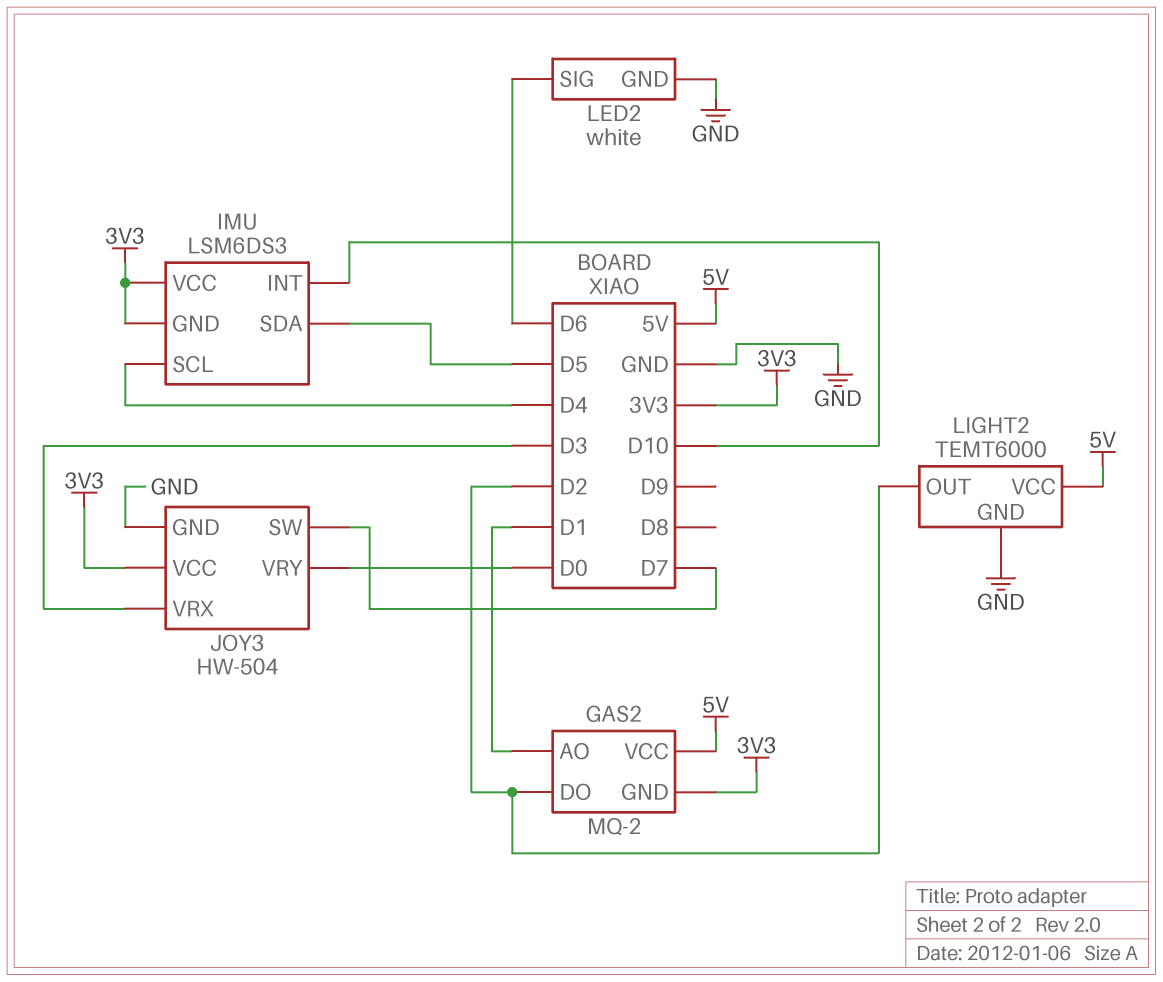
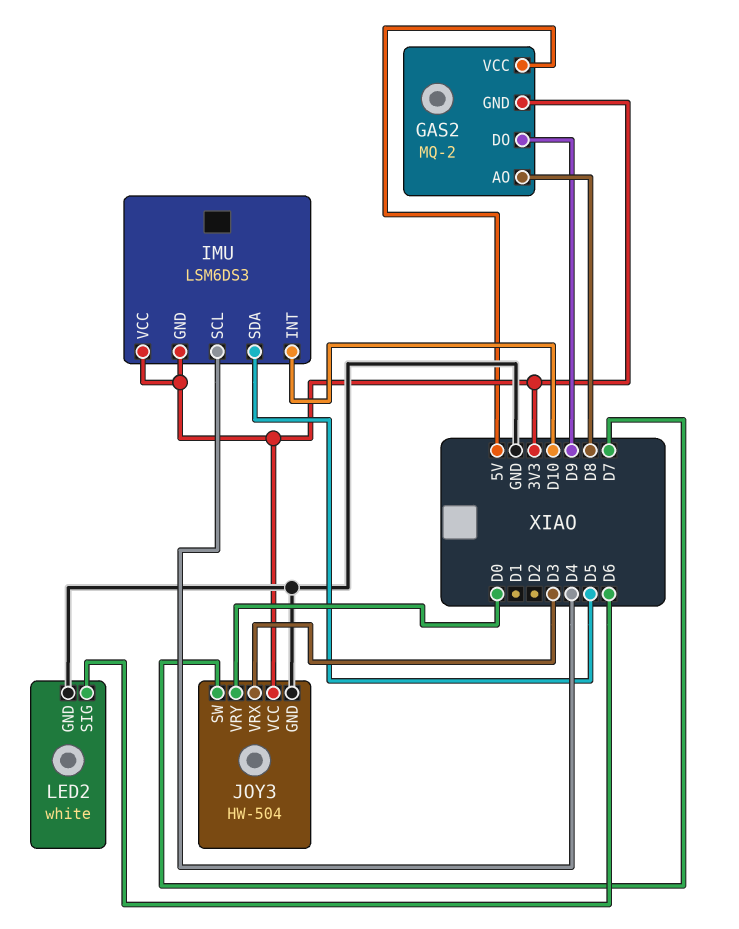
GAS2 pin AO: D1 -> D8
GAS2 pin DO: D2 -> D9
LIGHT2: TEMT6000 -> none
LIGHT2 pin GND: GND -> none
LIGHT2 pin OUT: D2 -> none
LIGHT2 pin VCC: 5V -> none

